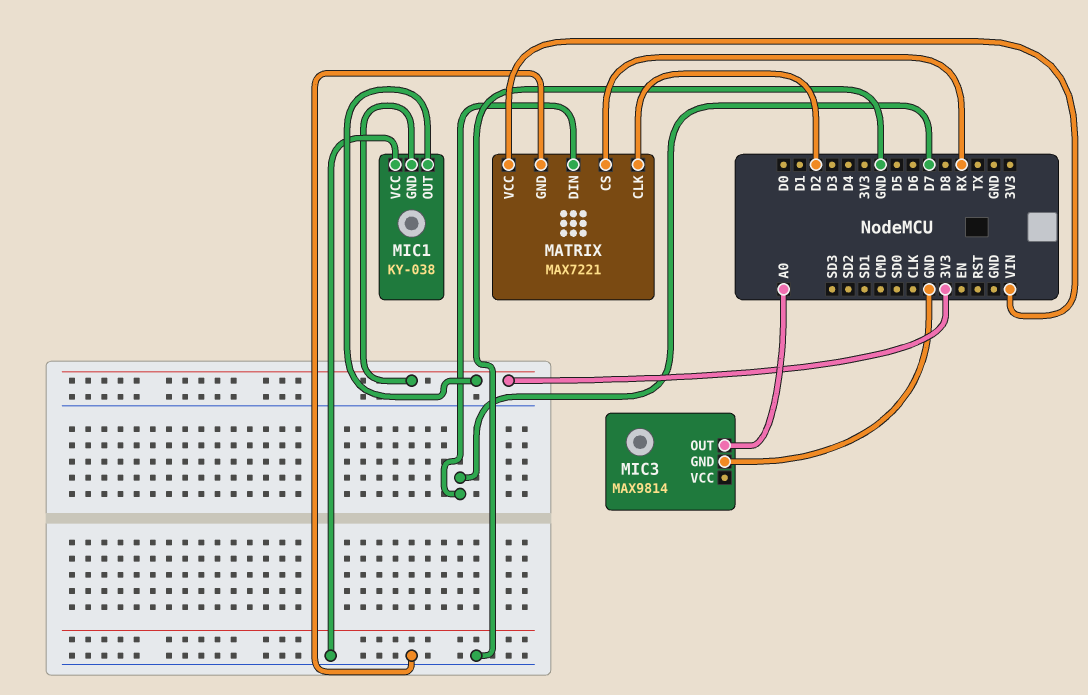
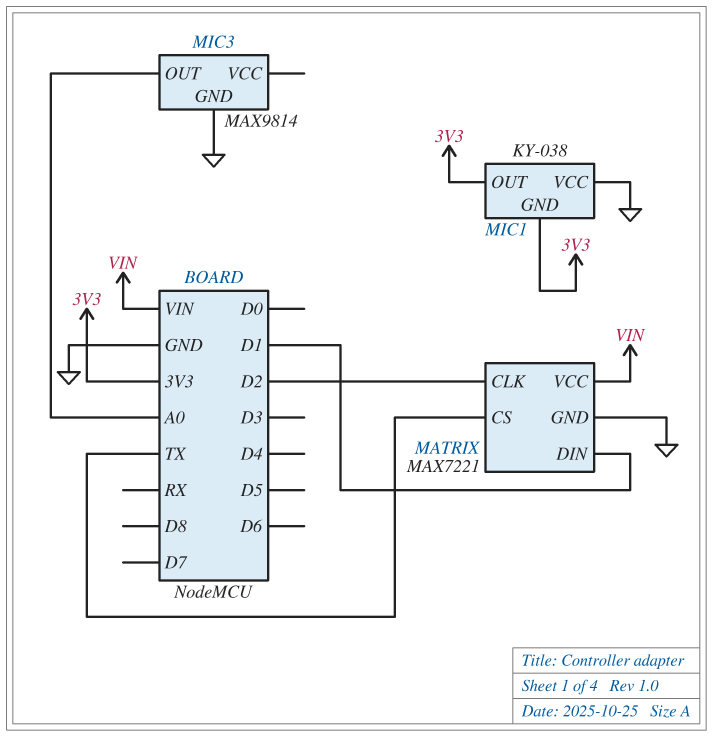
MATRIX pin CS: RX -> TX
MATRIX pin DIN: D7 -> D1

